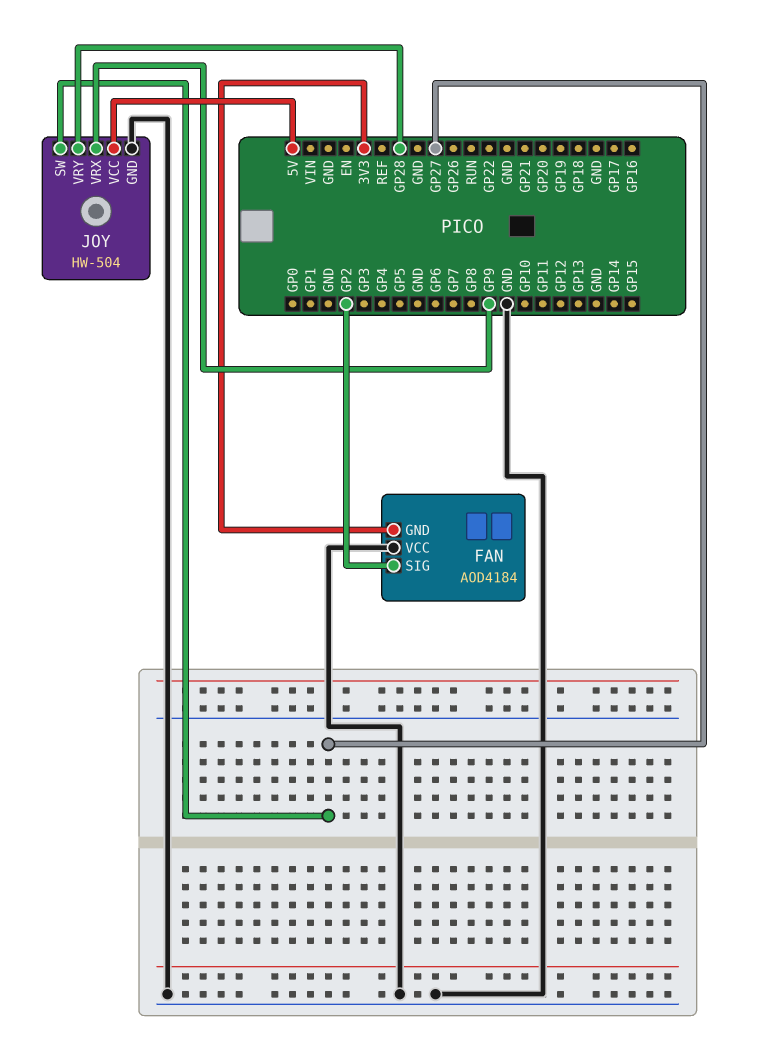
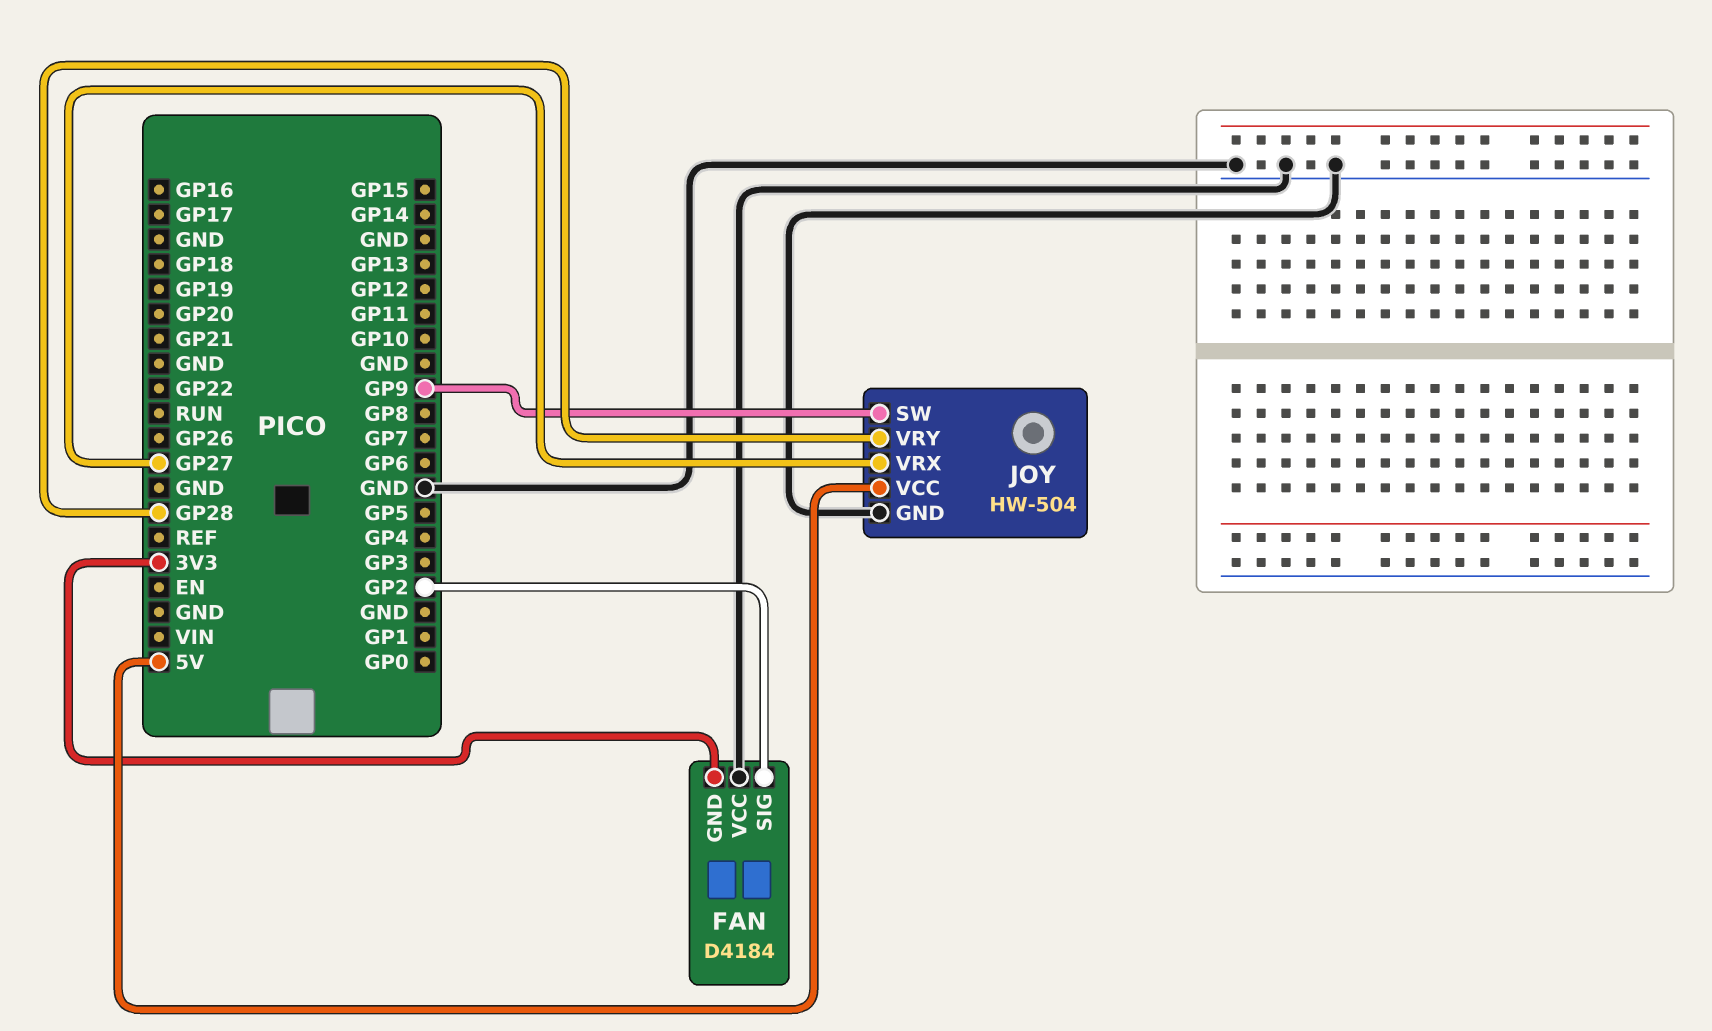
FAN: AOD4184 -> D4184
JOY pin SW: GP27 -> GP9
JOY pin VRX: GP9 -> GP27

